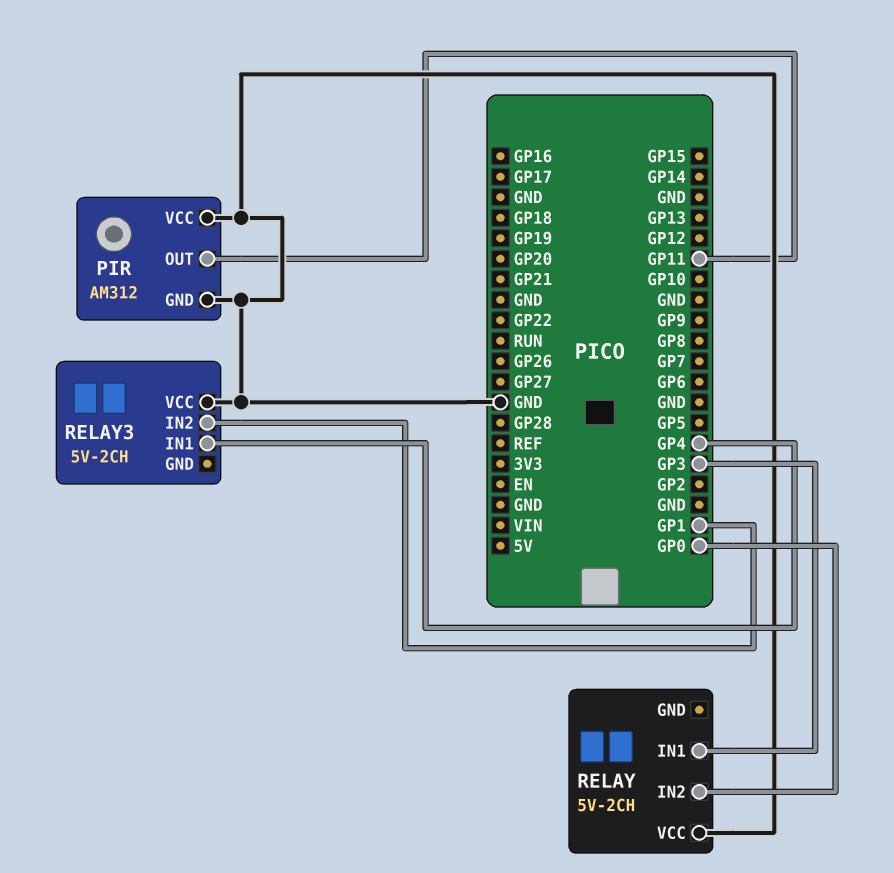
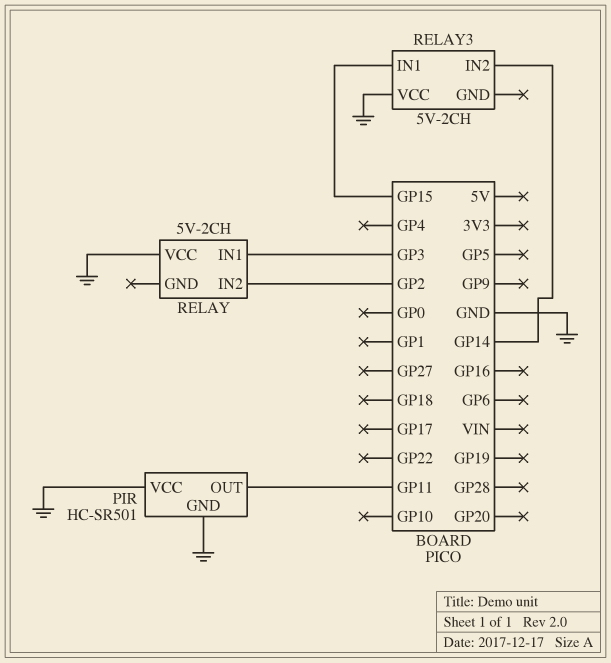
PIR: AM312 -> HC-SR501
RELAY pin IN2: GP0 -> GP2
RELAY3 pin IN1: GP4 -> GP15
RELAY3 pin IN2: GP1 -> GP14

